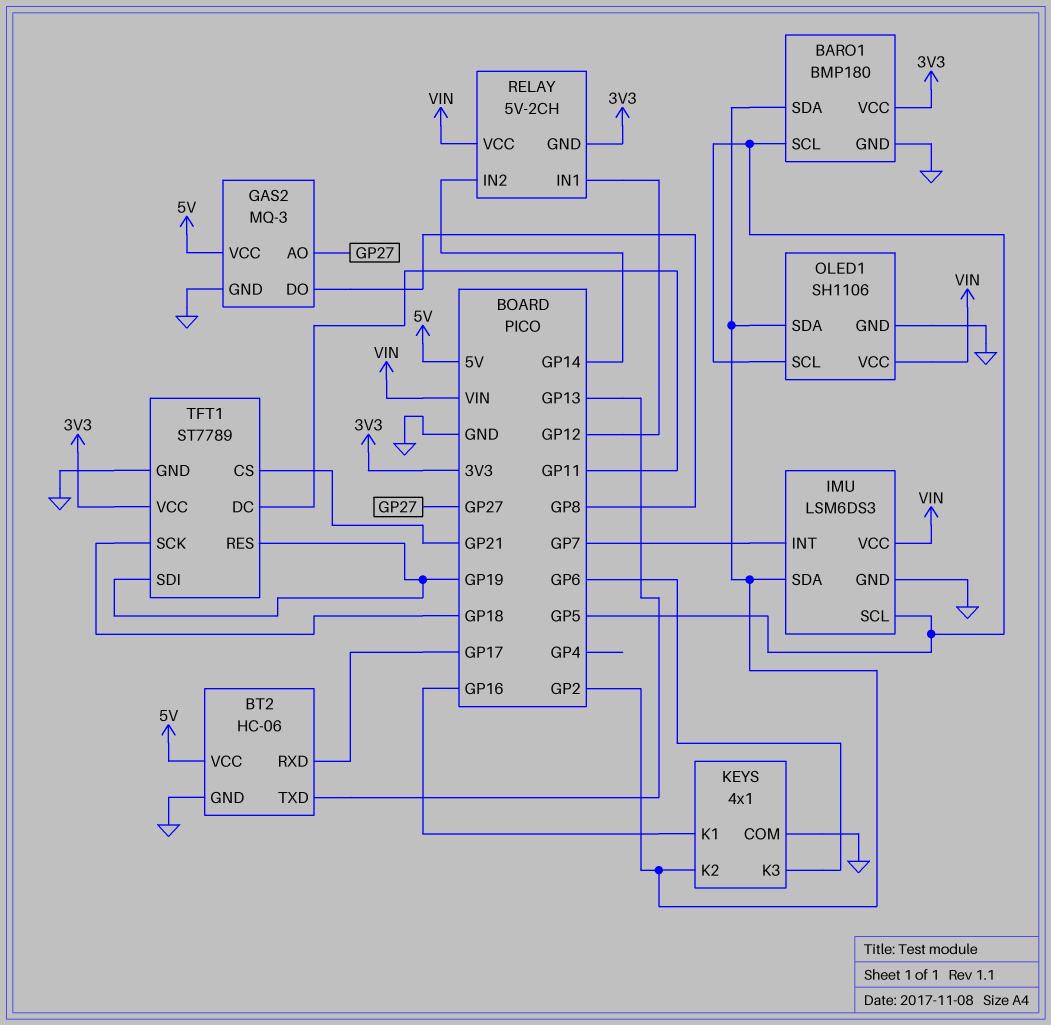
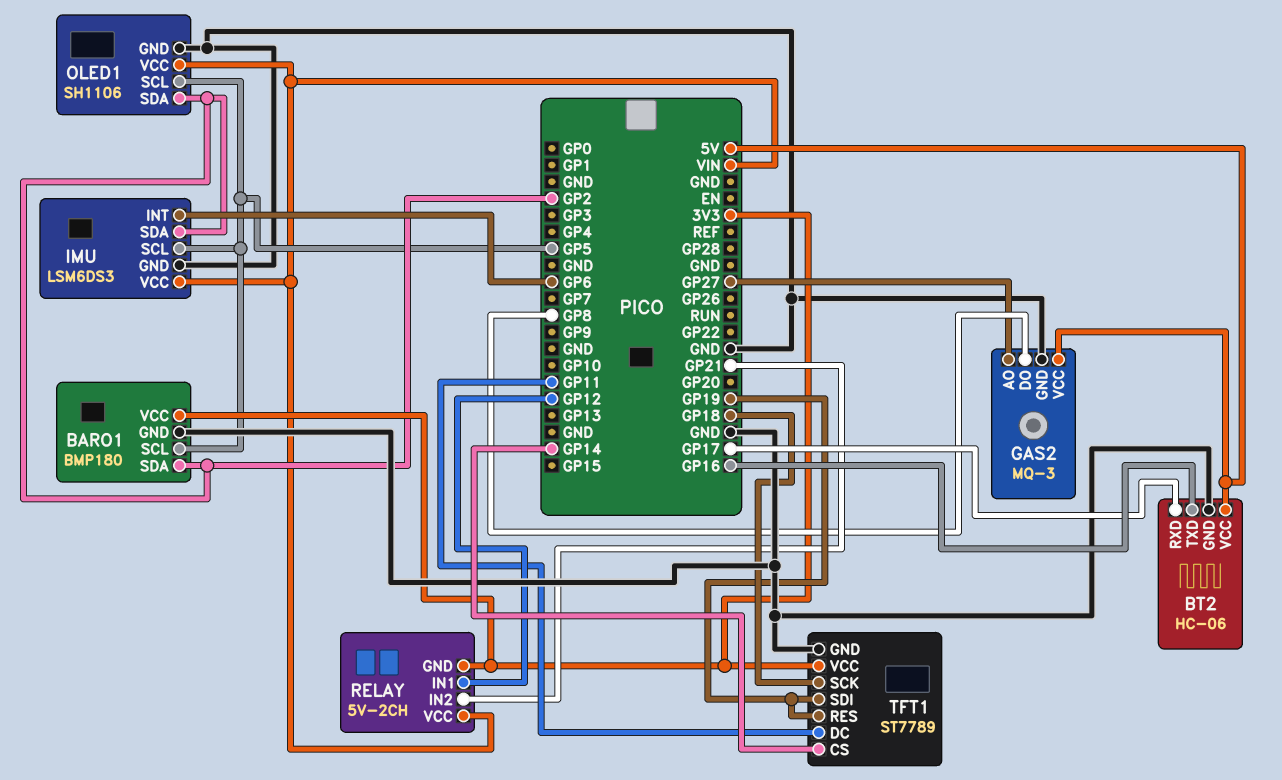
BT2 pin TXD: GP13 -> GP16
IMU pin INT: GP7 -> GP6
KEYS: 4x1 -> none
KEYS pin COM: GND -> none
KEYS pin K1: GP16 -> none
KEYS pin K2: GP2 -> none
KEYS pin K3: GP6 -> none
RELAY pin IN2: GP14 -> GP21
TFT1 pin CS: GP21 -> GP14

